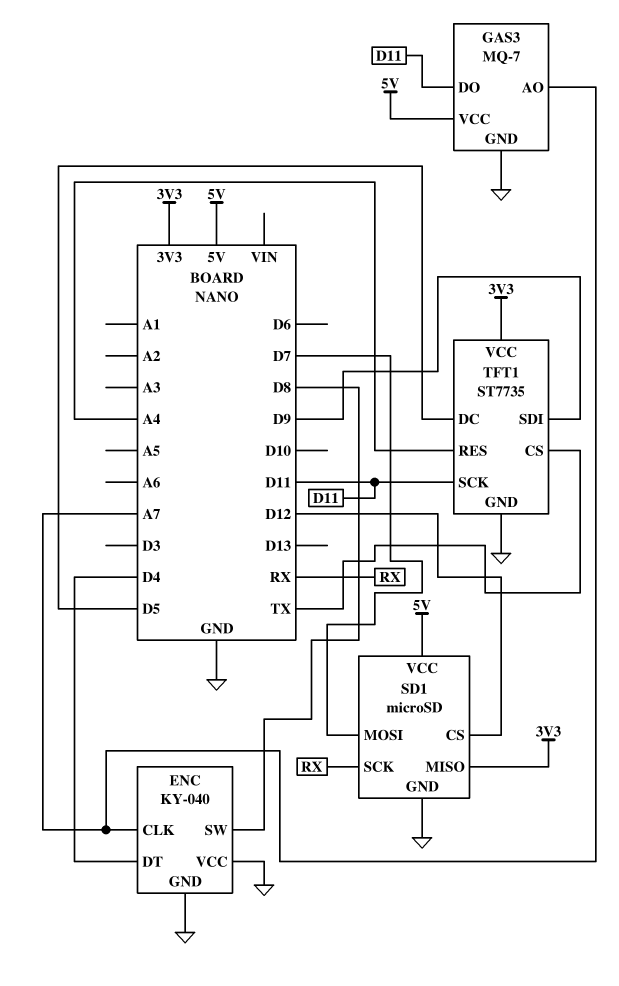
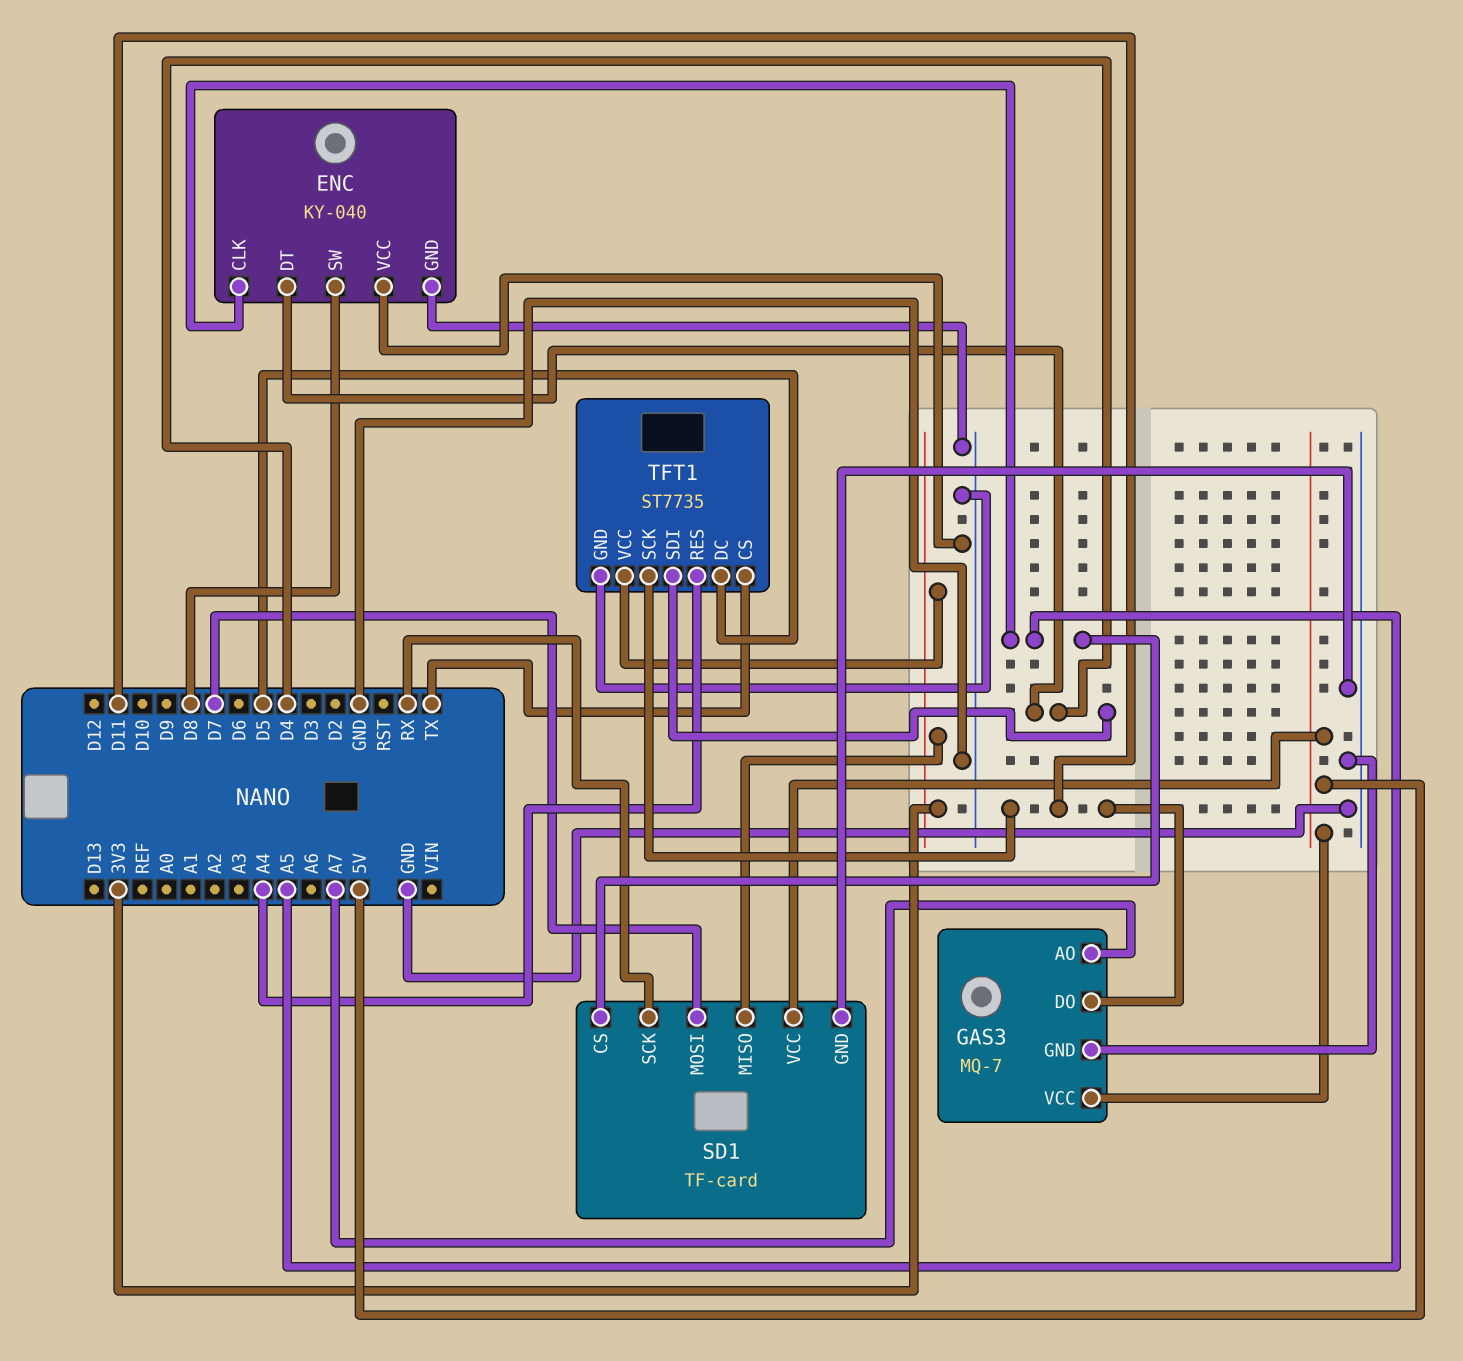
ENC pin CLK: A7 -> A5
SD1: microSD -> TF-card
SD1 pin CS: D12 -> A5
TFT1 pin SDI: D9 -> D4

